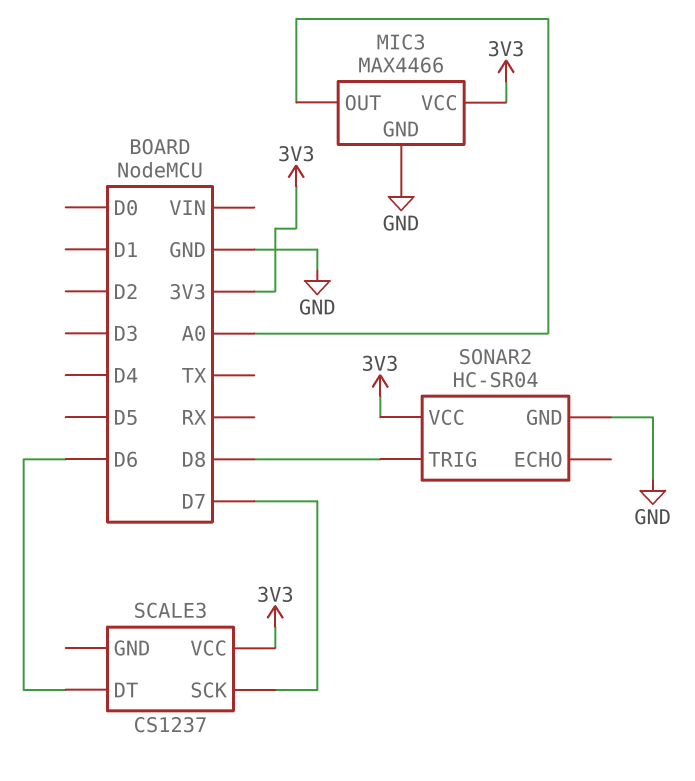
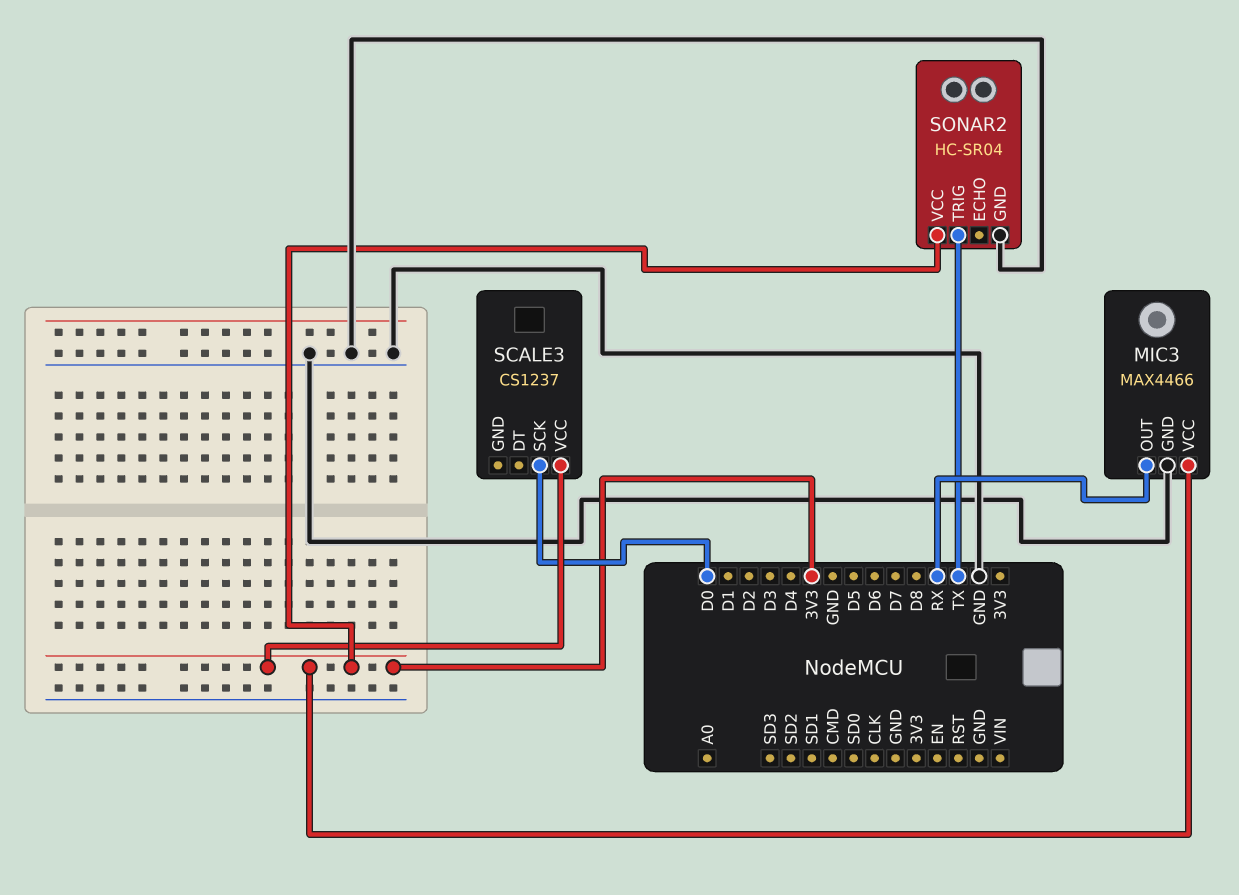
MIC3 pin OUT: A0 -> RX
SCALE3 pin DT: D6 -> none
SCALE3 pin SCK: D7 -> D0
SONAR2 pin TRIG: D8 -> TX

